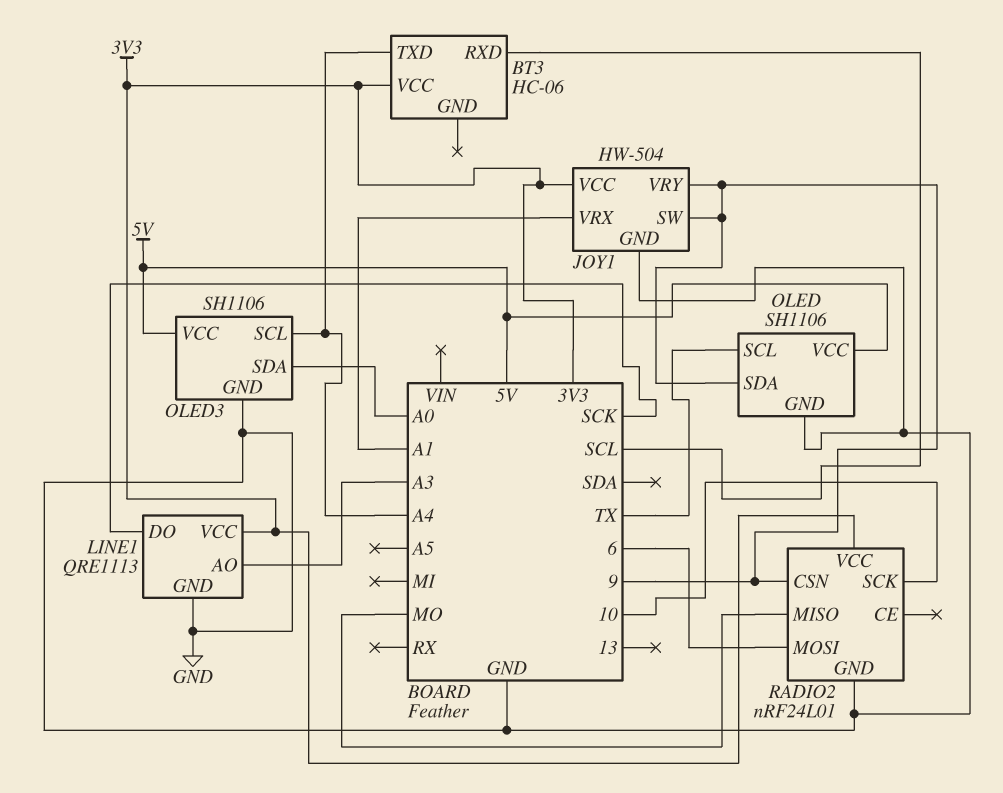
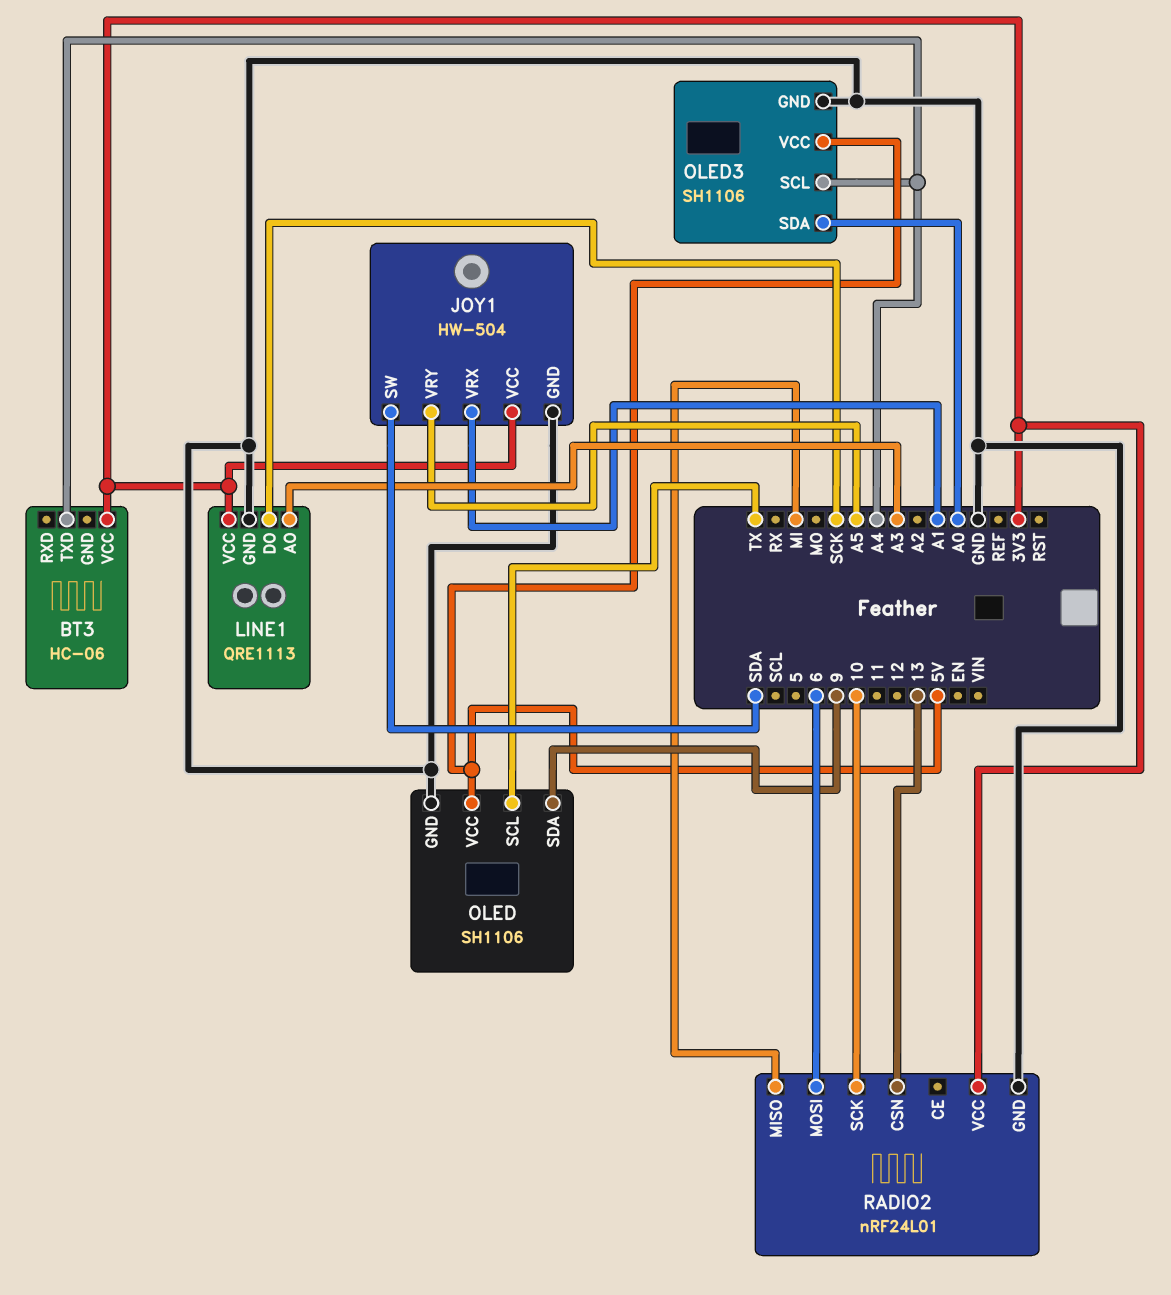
BT3 pin RXD: SCL -> none
JOY1 pin SW: 9 -> SDA
JOY1 pin VRY: 9 -> A5
RADIO2 pin CSN: 9 -> 13
RADIO2 pin MISO: MO -> MI

